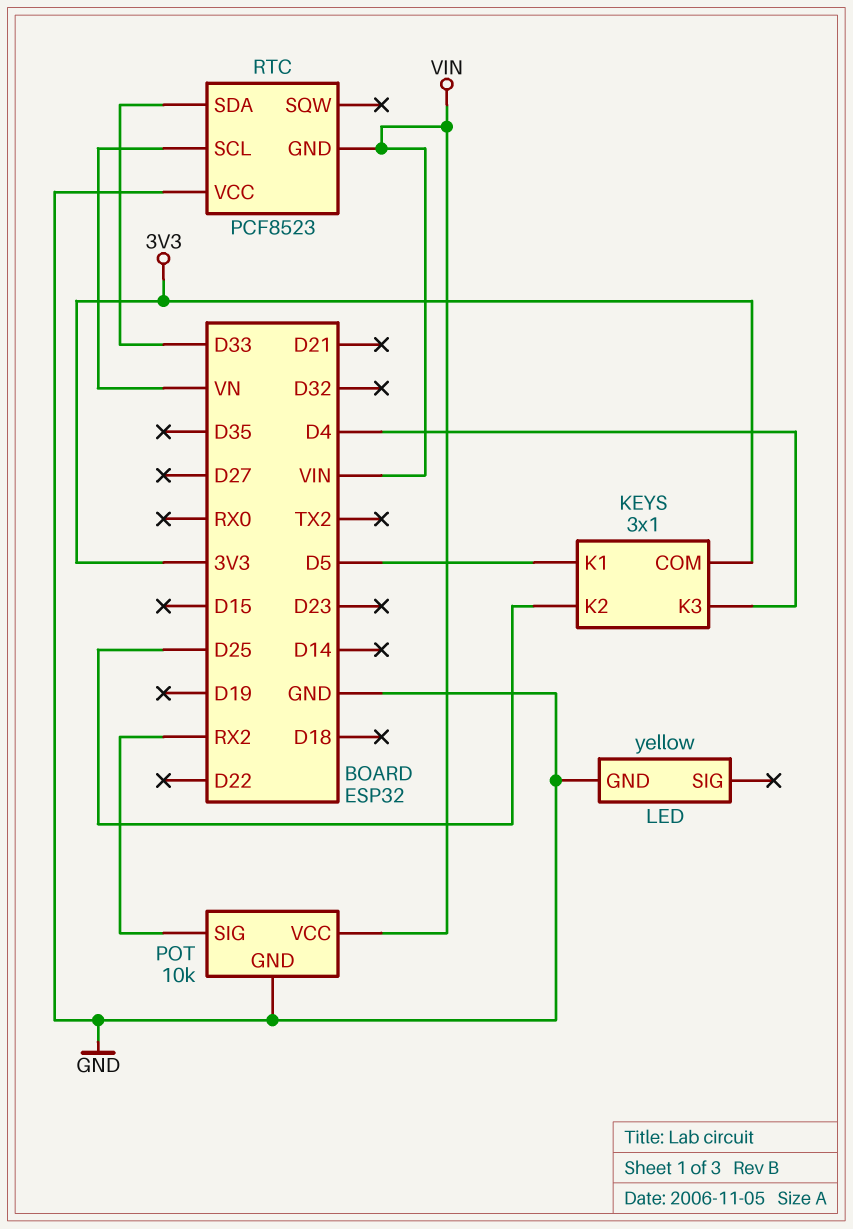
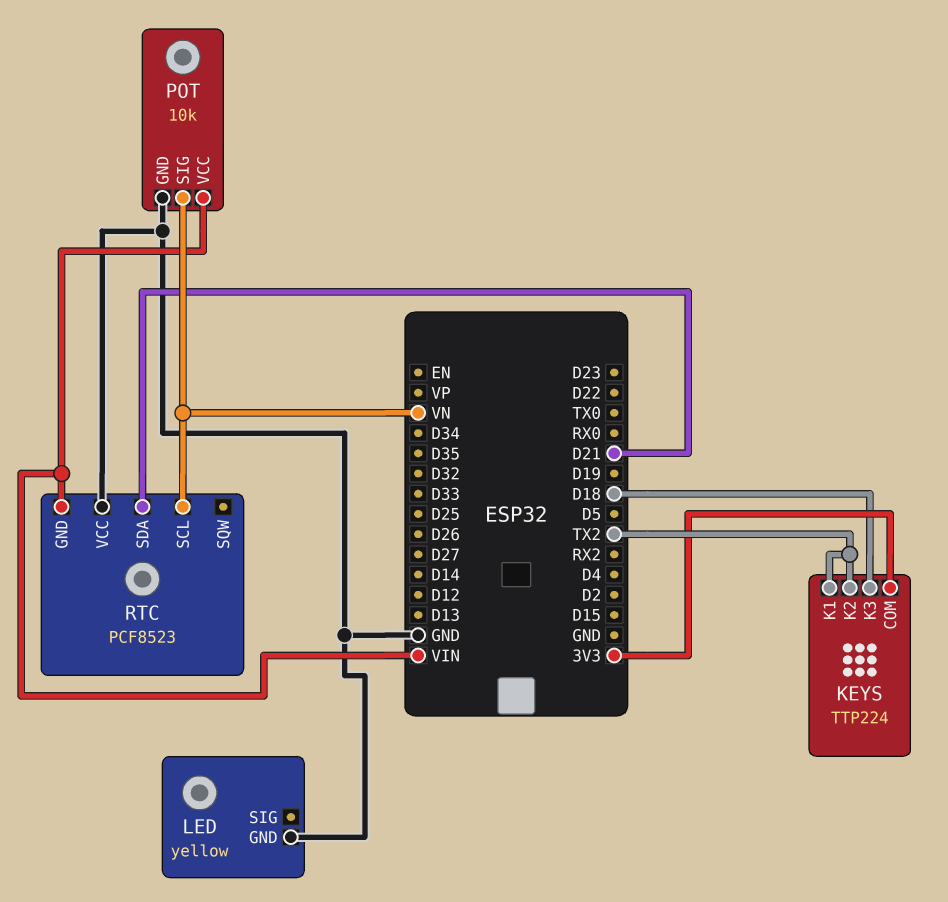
KEYS: 3x1 -> TTP224
KEYS pin K1: D5 -> TX2
KEYS pin K2: D25 -> TX2
KEYS pin K3: D4 -> D18
POT pin SIG: RX2 -> VN
RTC pin SDA: D33 -> D21

